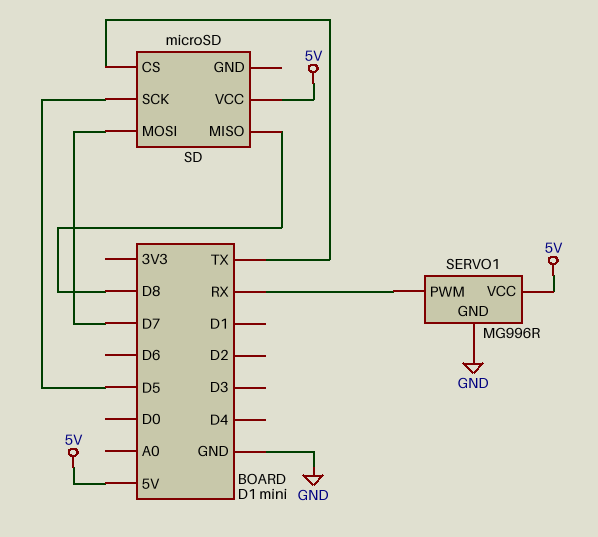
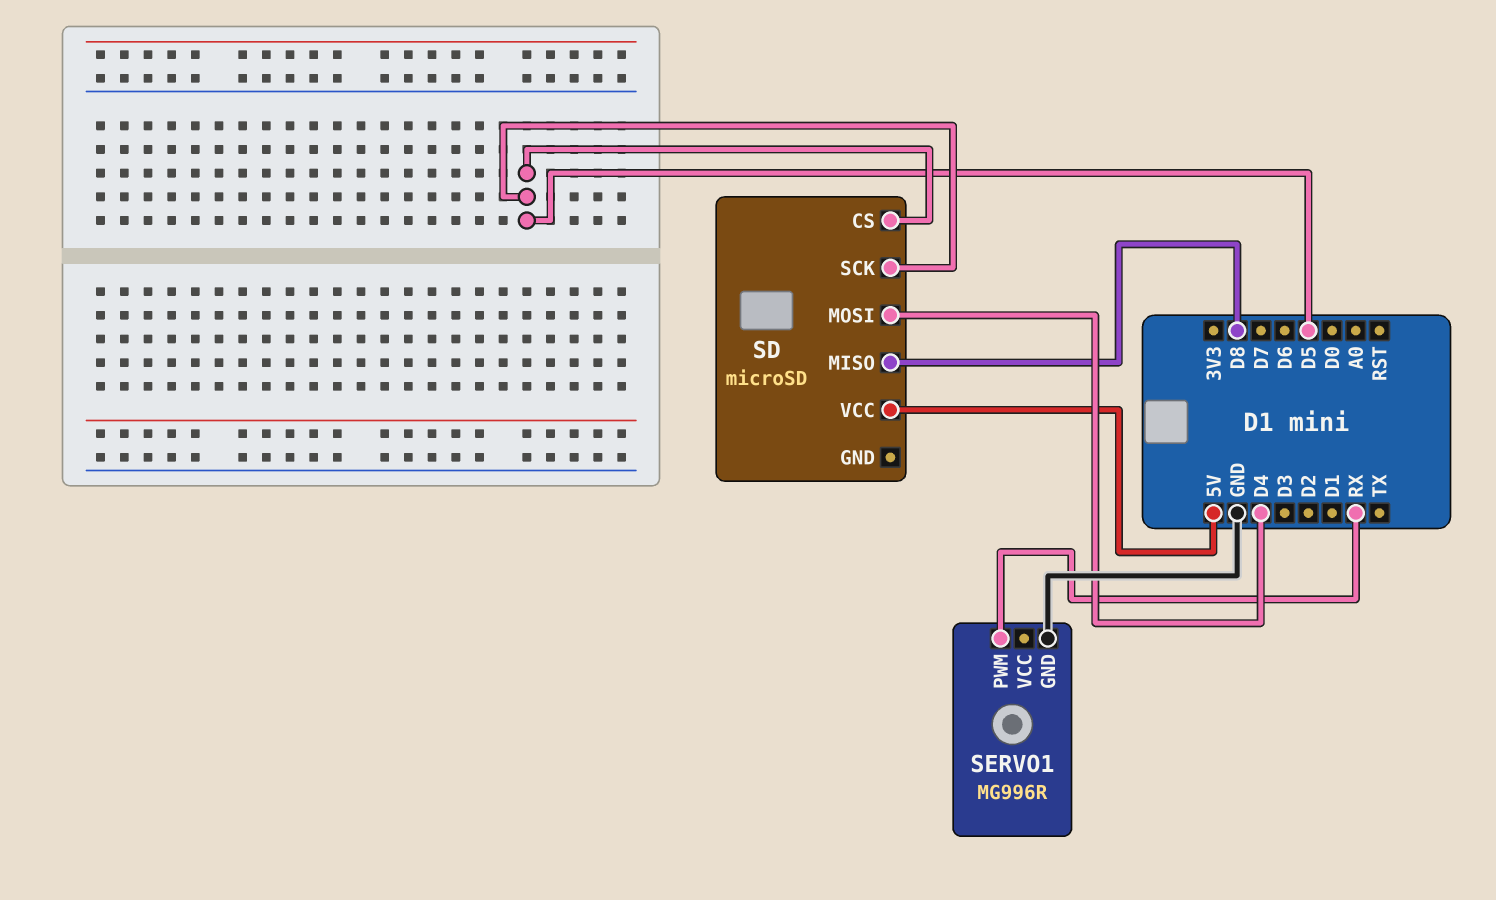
SD pin CS: TX -> D5
SD pin MOSI: D7 -> D4
SERVO1 pin VCC: 5V -> none

